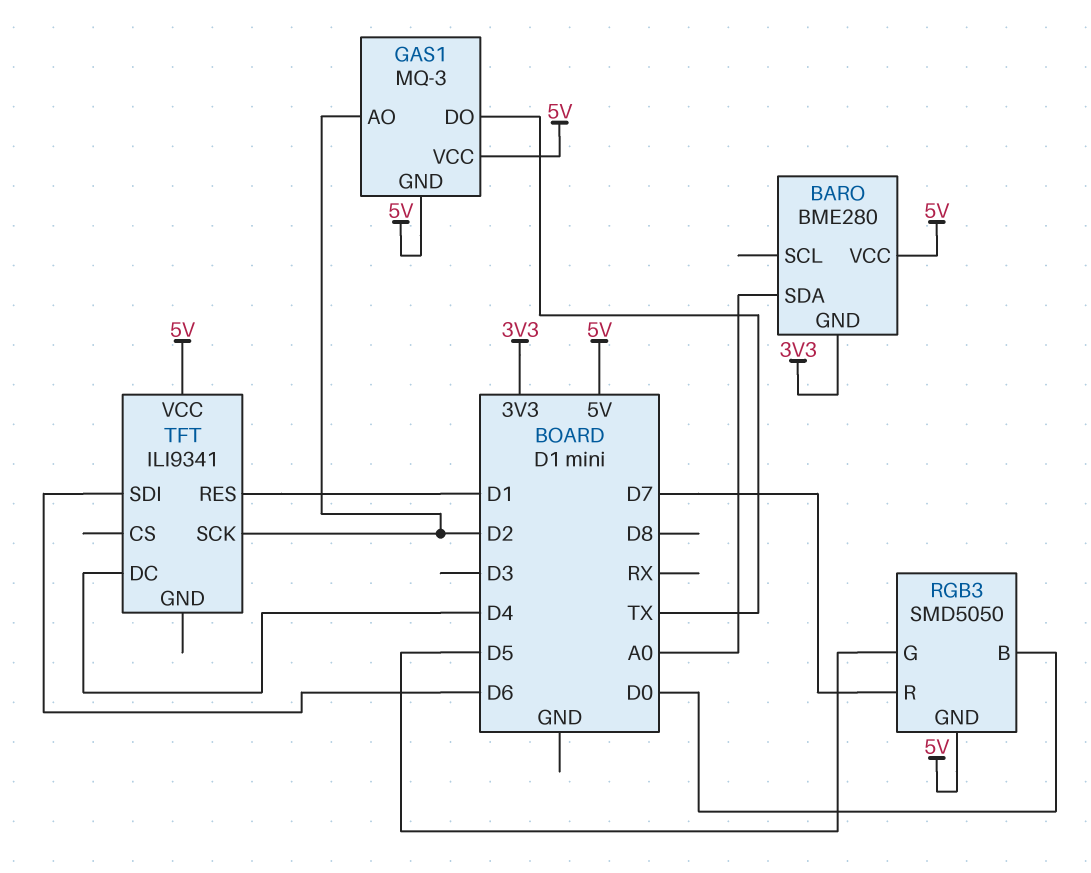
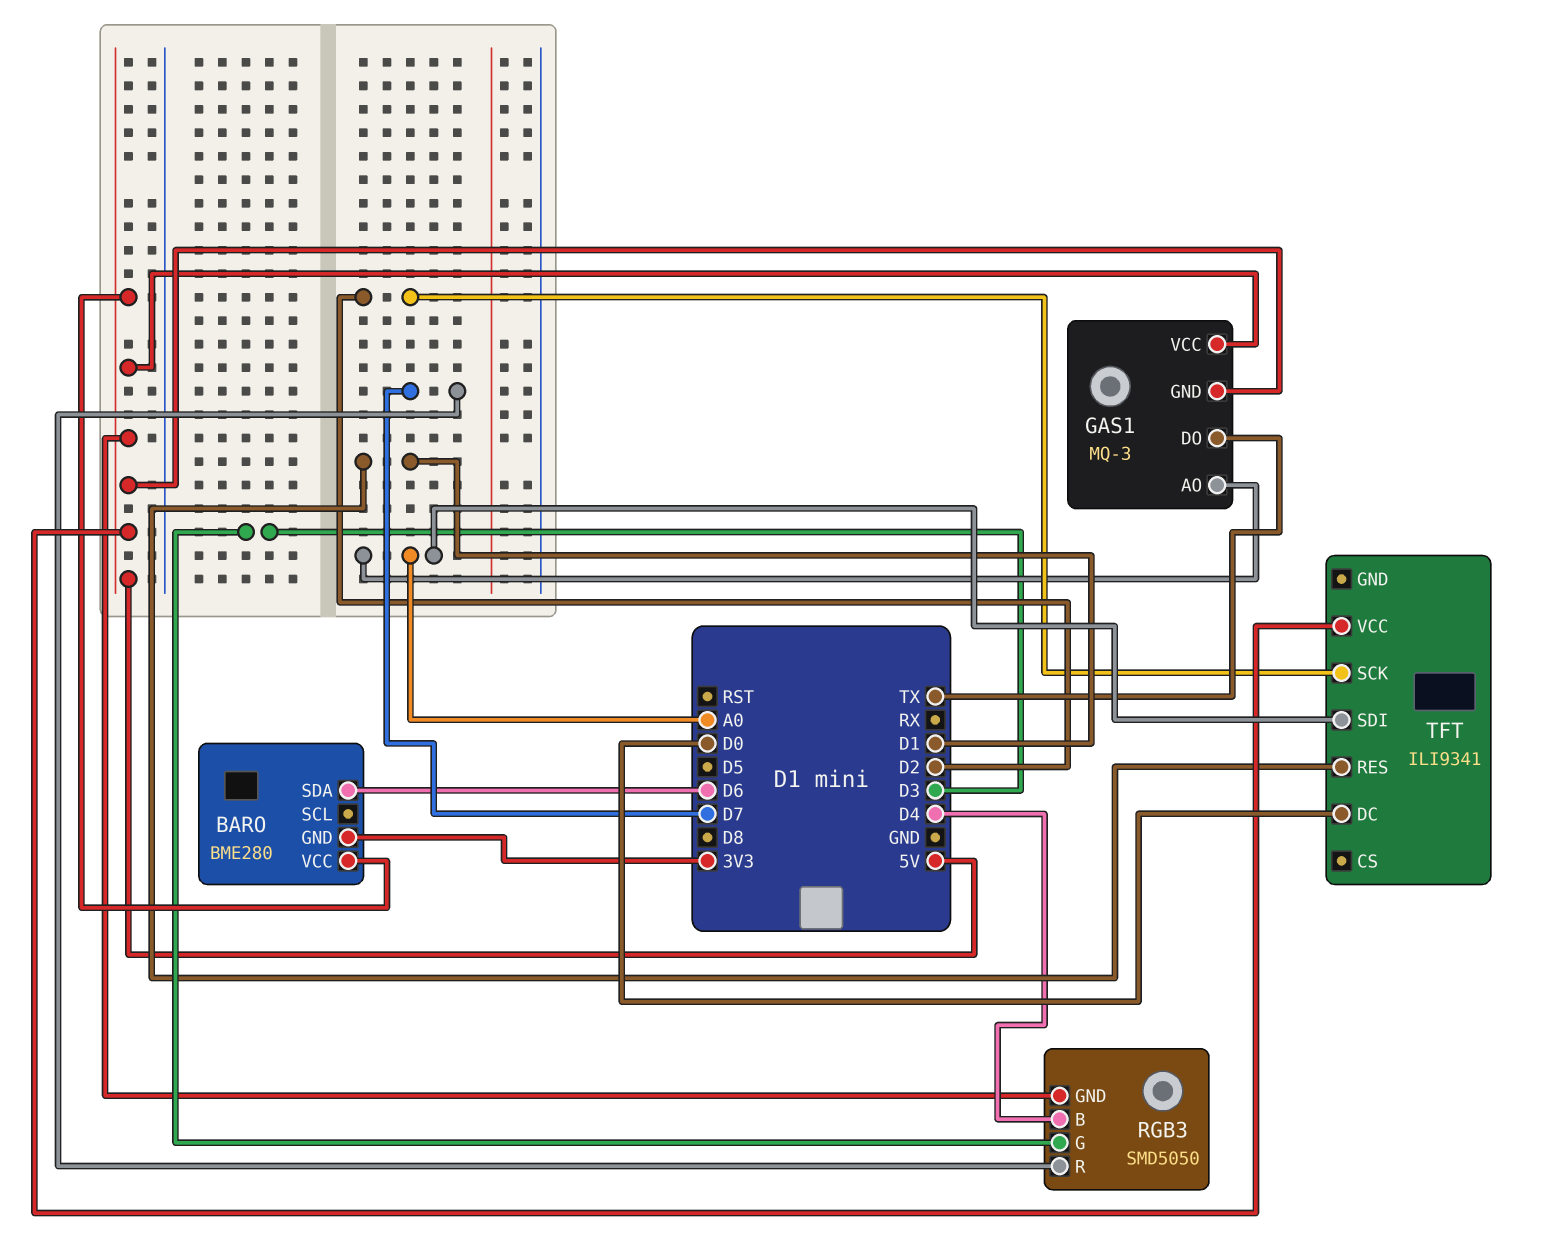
BARO pin SDA: A0 -> D6
GAS1 pin AO: D2 -> A0
RGB3 pin B: D0 -> D4
RGB3 pin G: D5 -> D3
TFT pin DC: D4 -> D0
TFT pin SDI: D6 -> A0

